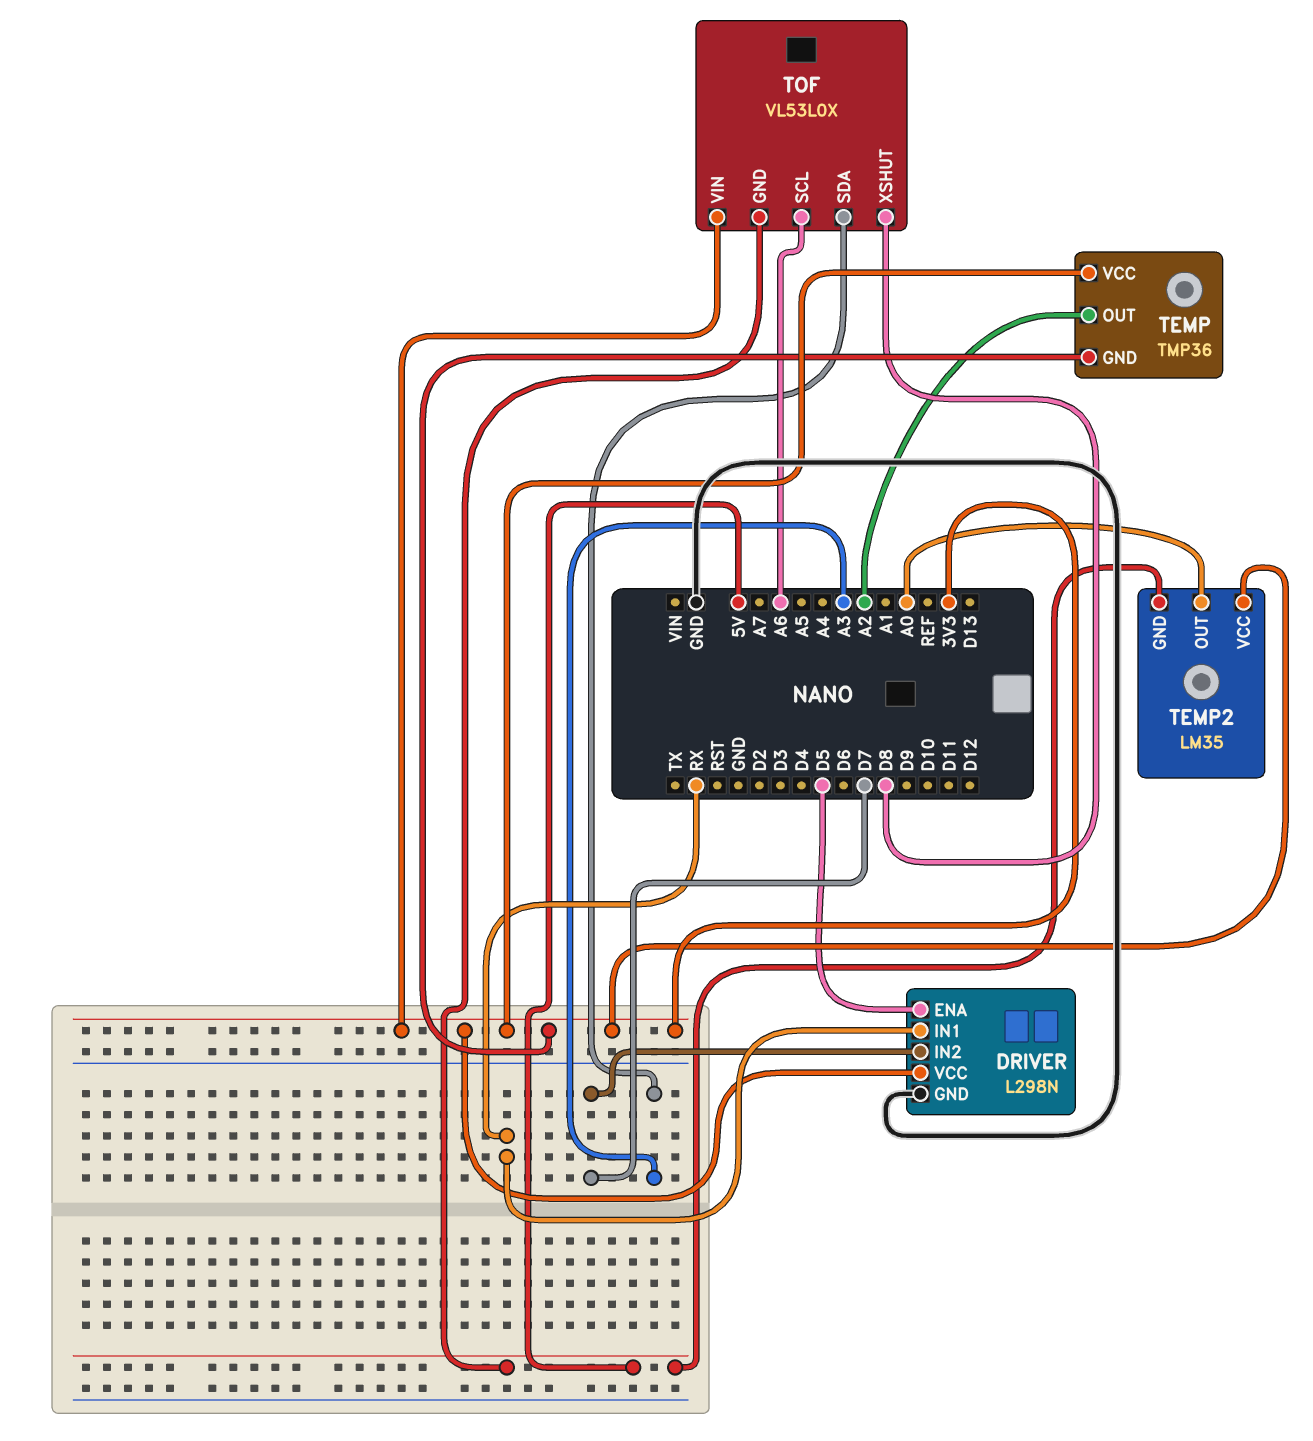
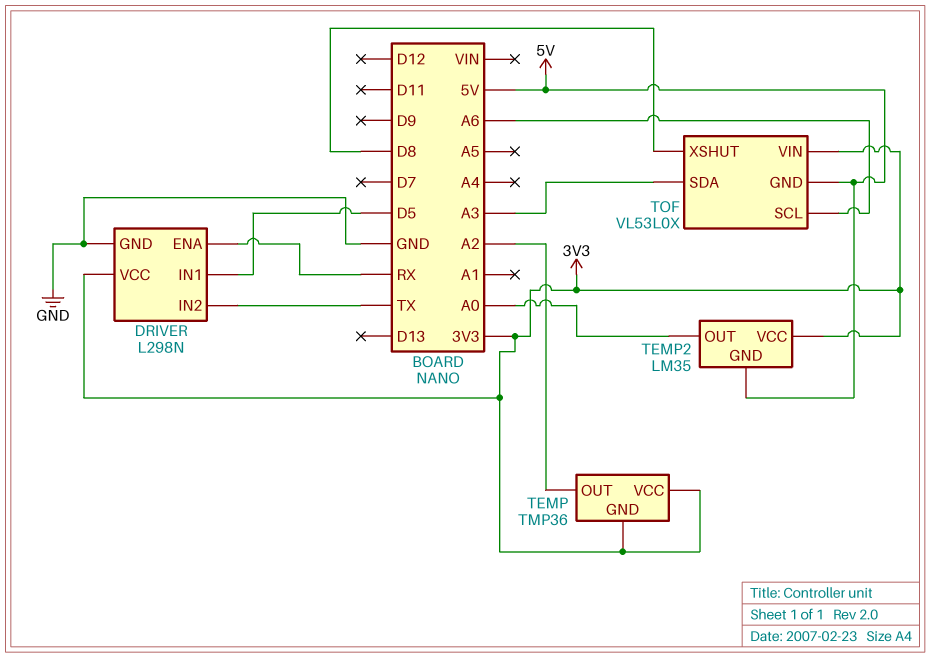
DRIVER pin ENA: D5 -> RX
DRIVER pin IN1: RX -> D5
DRIVER pin IN2: D7 -> TX

